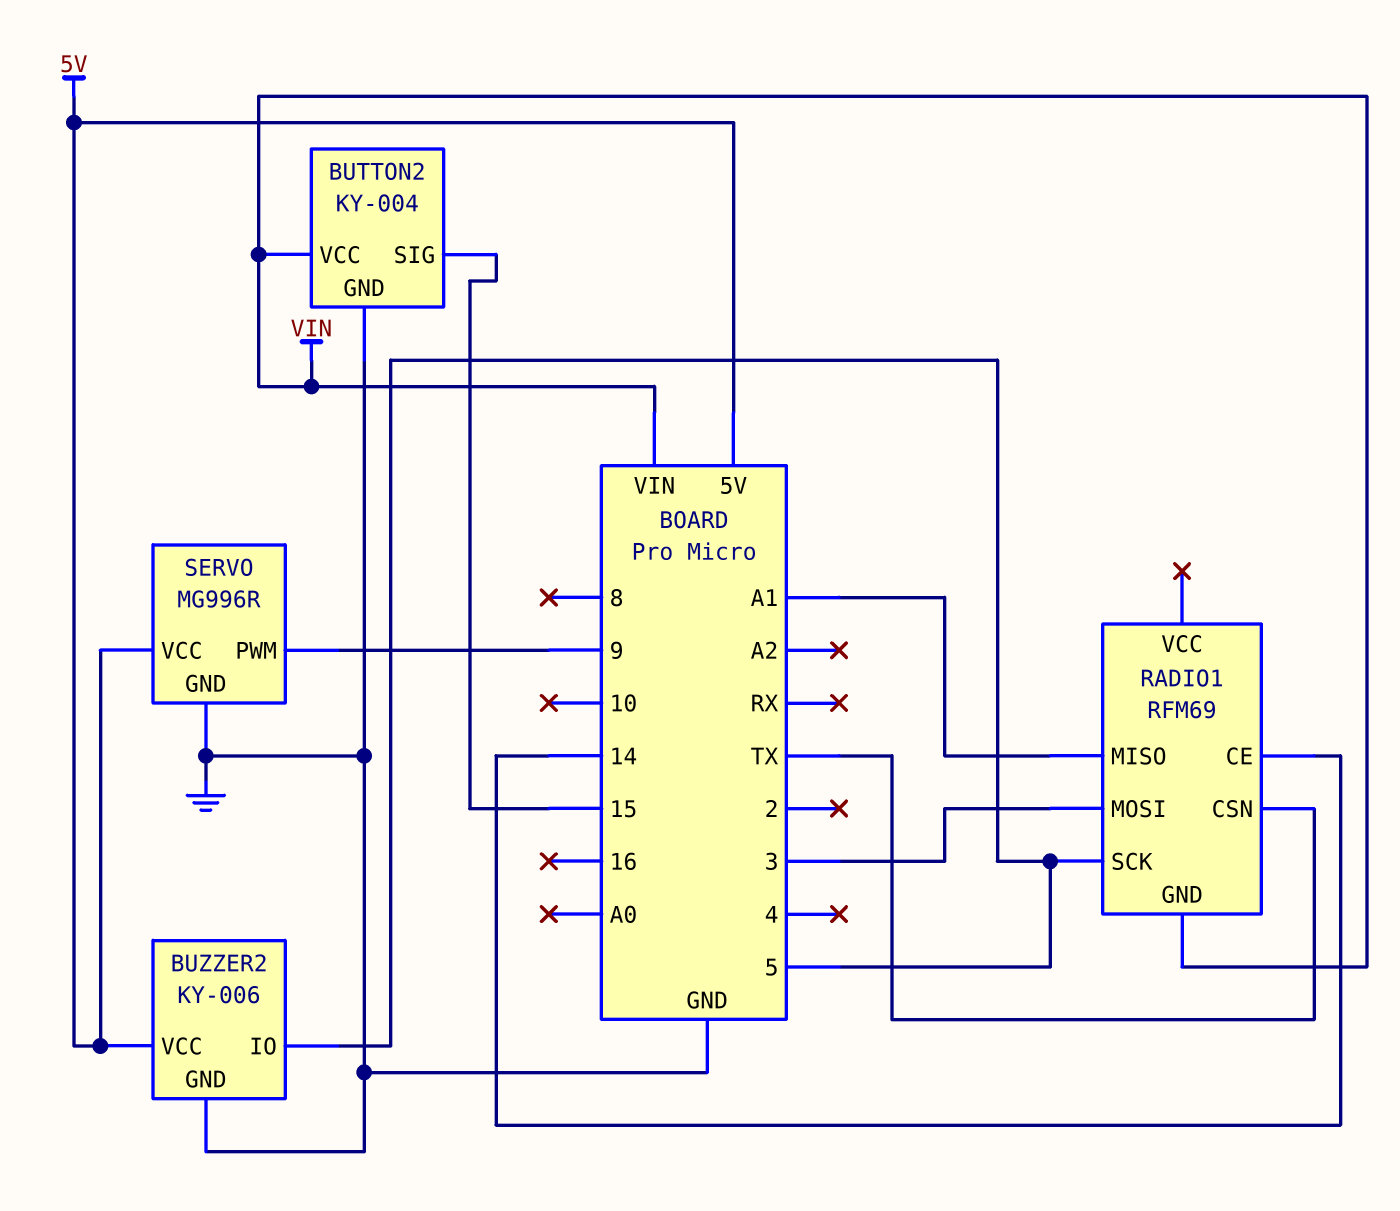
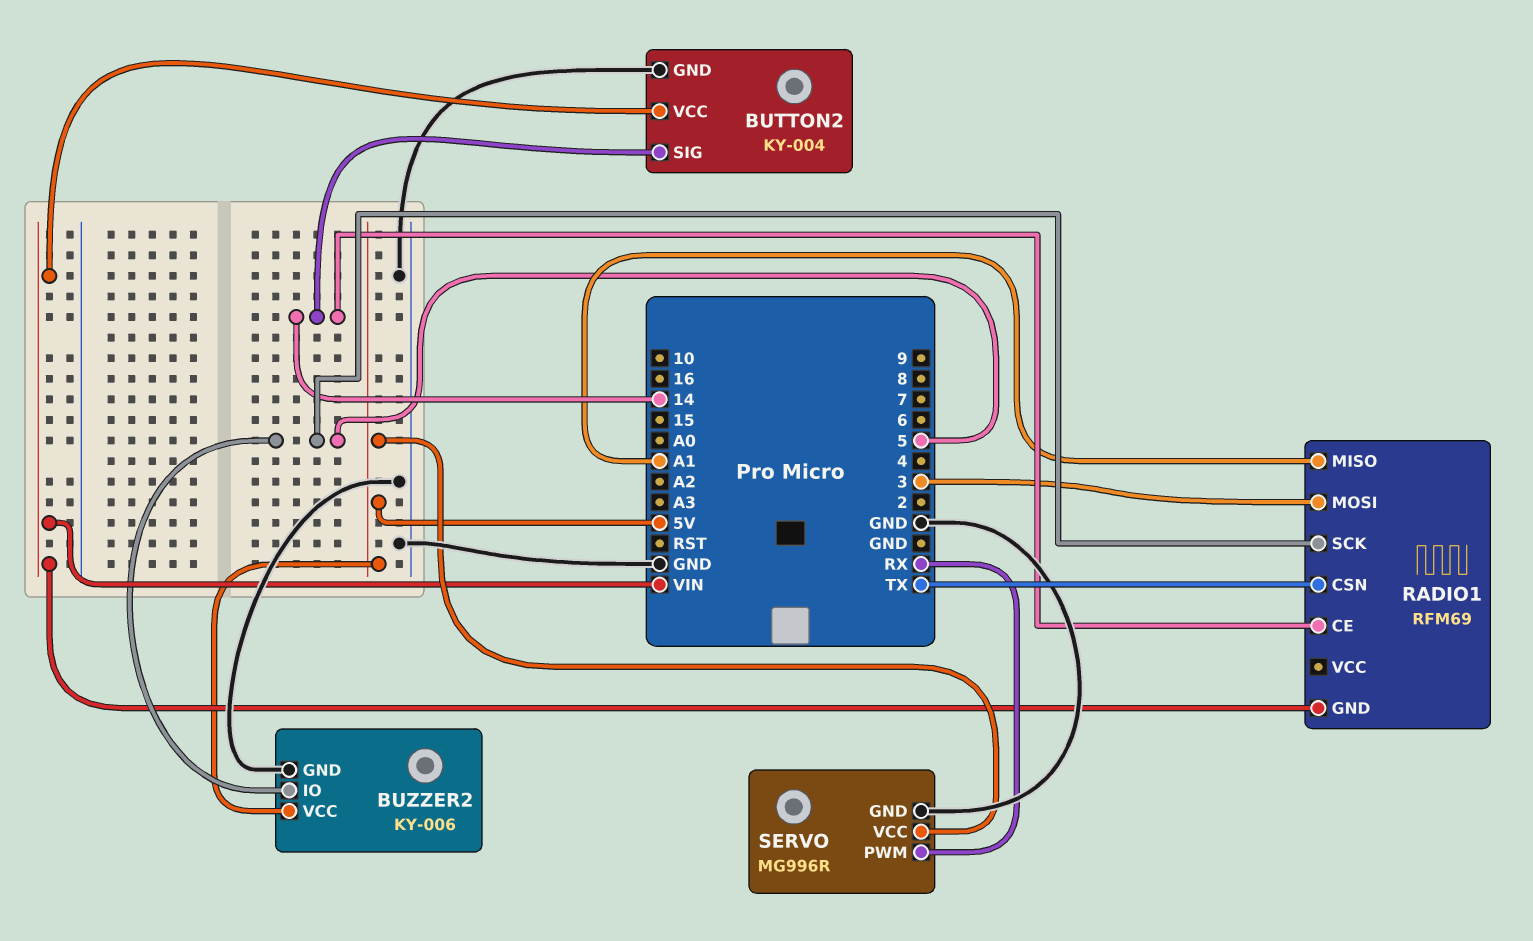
BUTTON2 pin SIG: 15 -> 14
SERVO pin PWM: 9 -> RX

